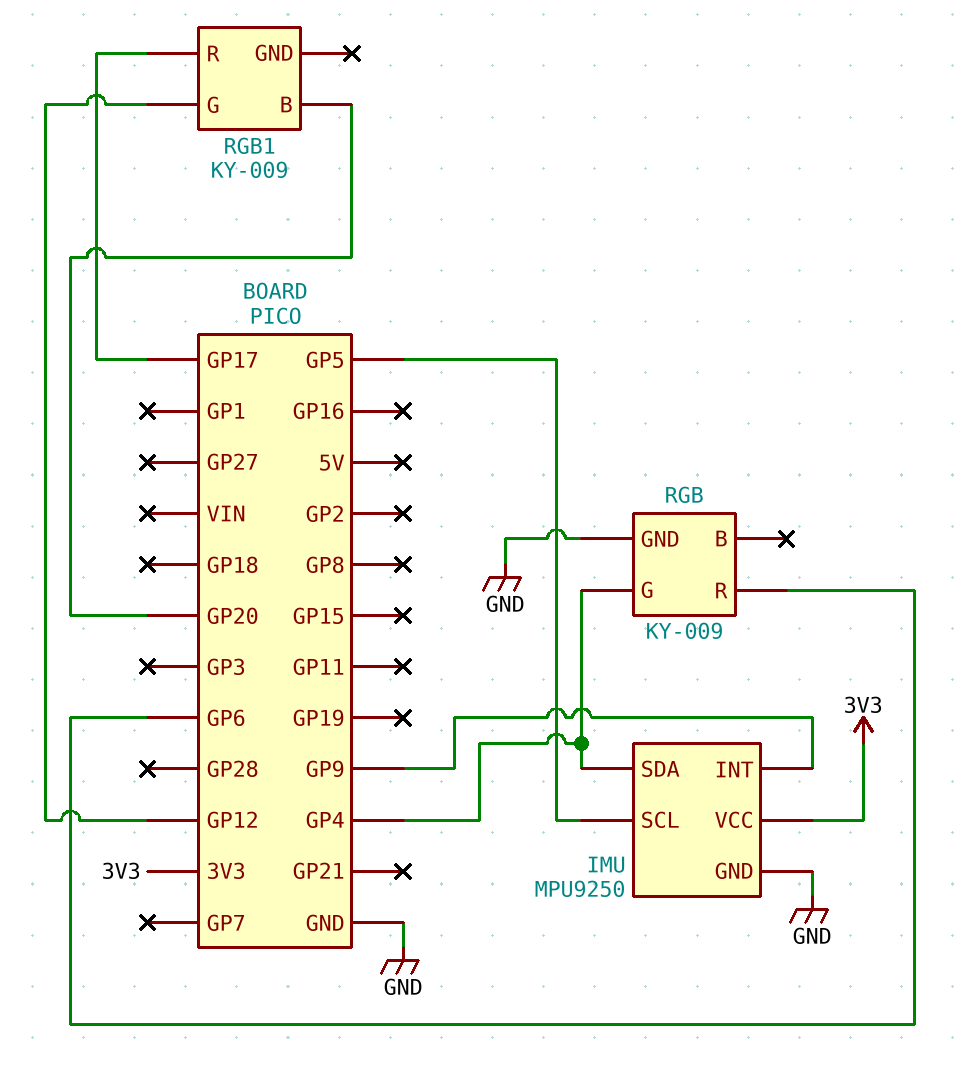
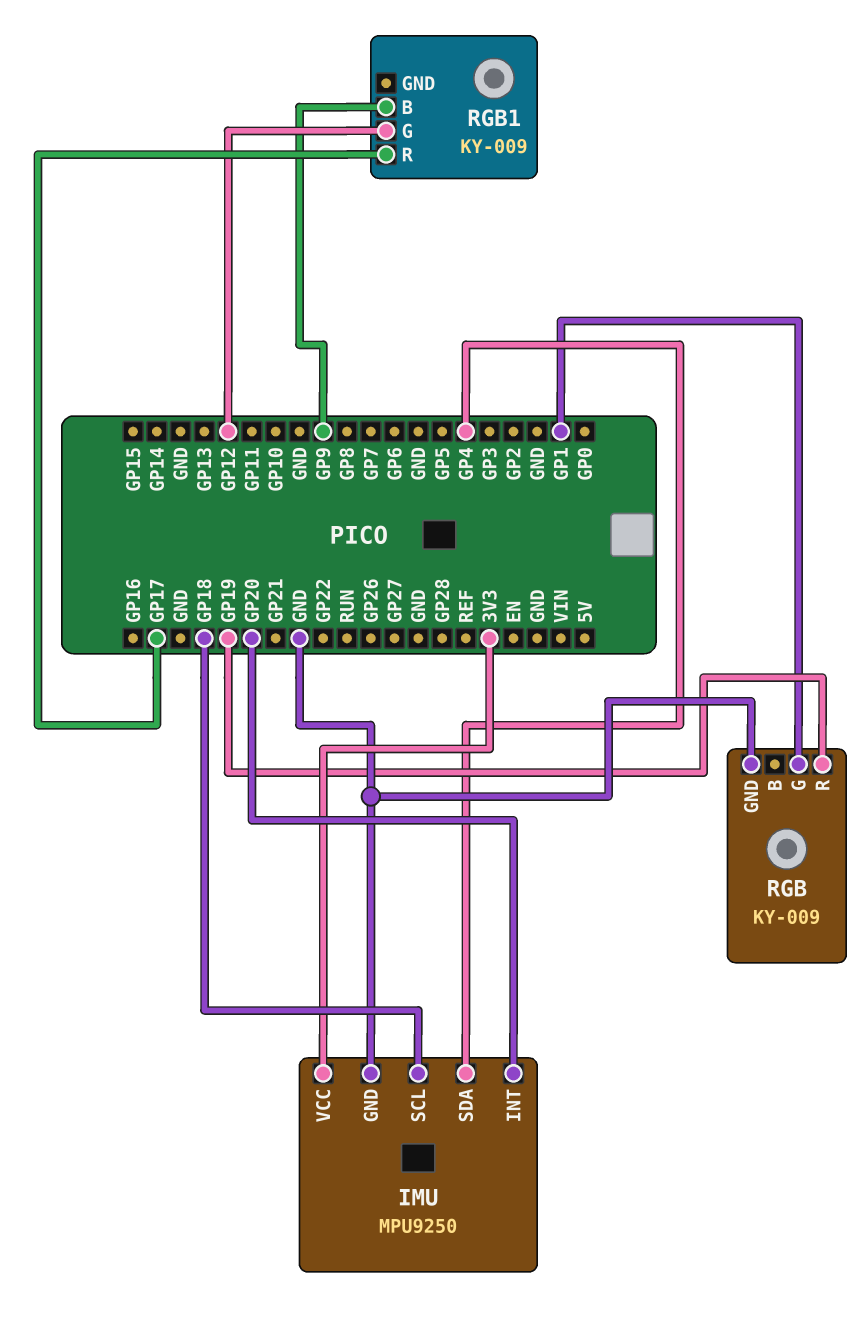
IMU pin INT: GP9 -> GP20
IMU pin SCL: GP5 -> GP18
RGB pin G: GP4 -> GP1
RGB pin R: GP6 -> GP19
RGB1 pin B: GP20 -> GP9

